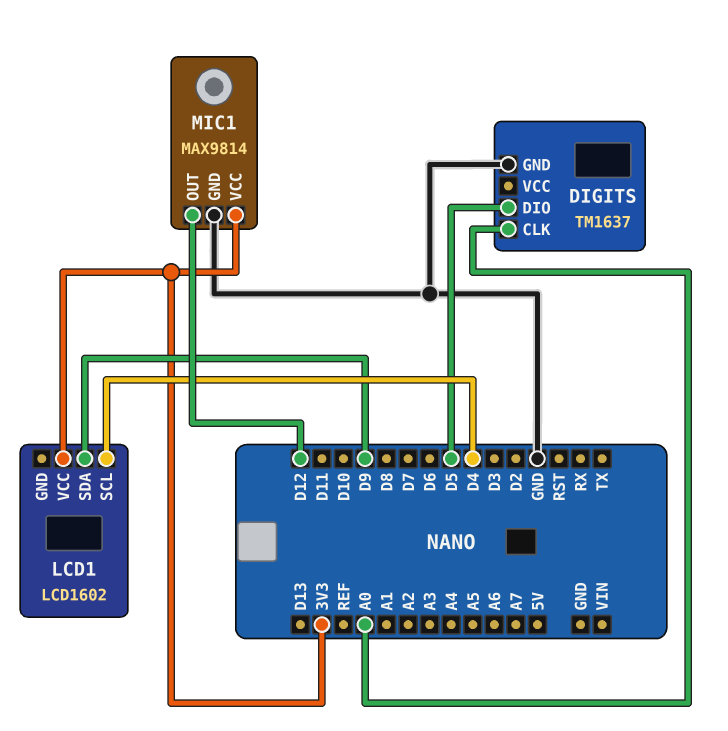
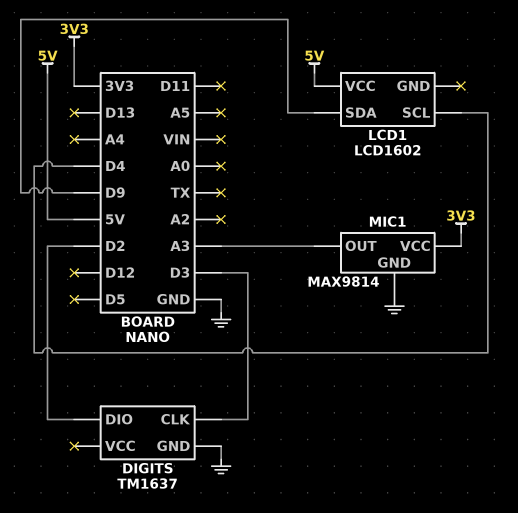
DIGITS pin CLK: A0 -> D3
DIGITS pin DIO: D5 -> D2
LCD1 pin VCC: 3V3 -> 5V
MIC1 pin OUT: D12 -> A3

